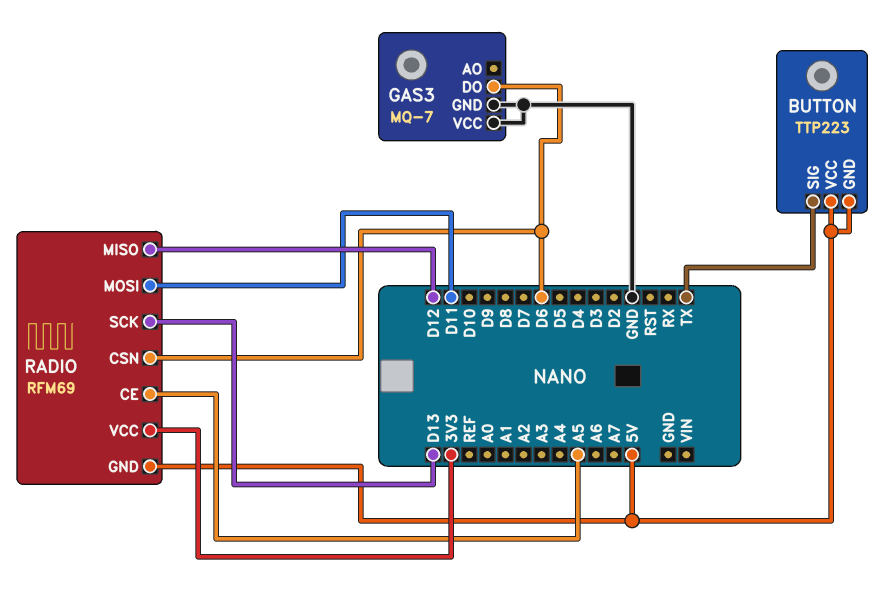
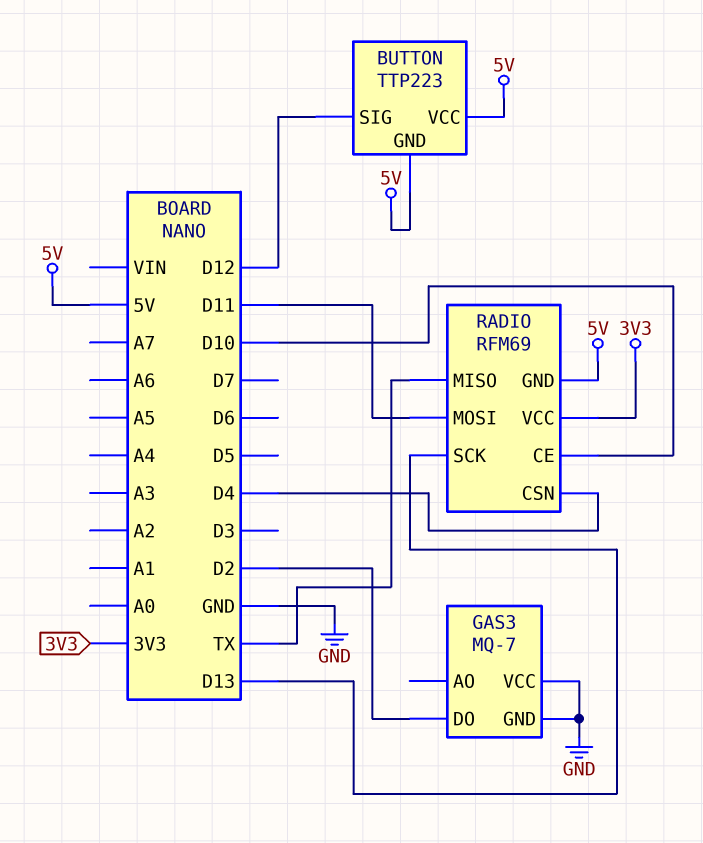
BUTTON pin SIG: TX -> D12
GAS3 pin DO: D6 -> D2
RADIO pin CE: A5 -> D10
RADIO pin CSN: D6 -> D4
RADIO pin MISO: D12 -> TX

